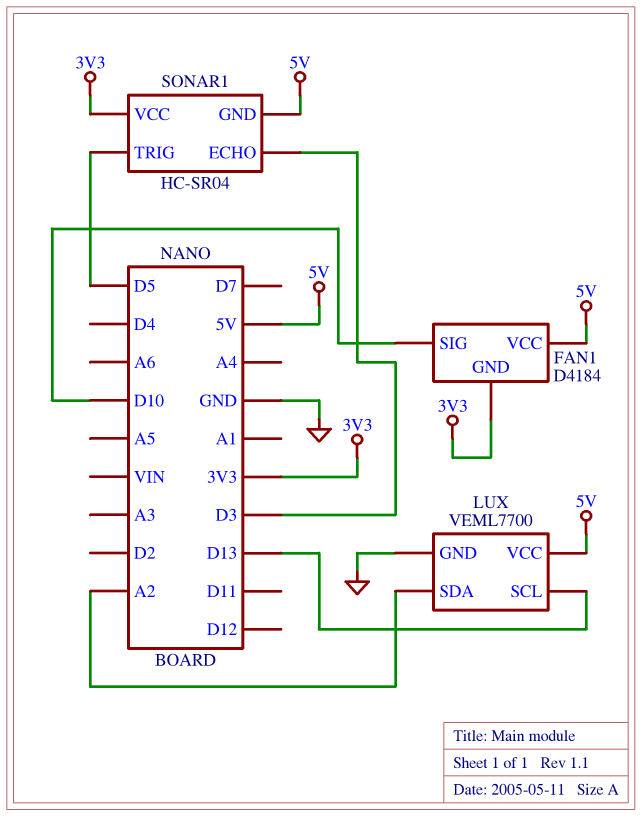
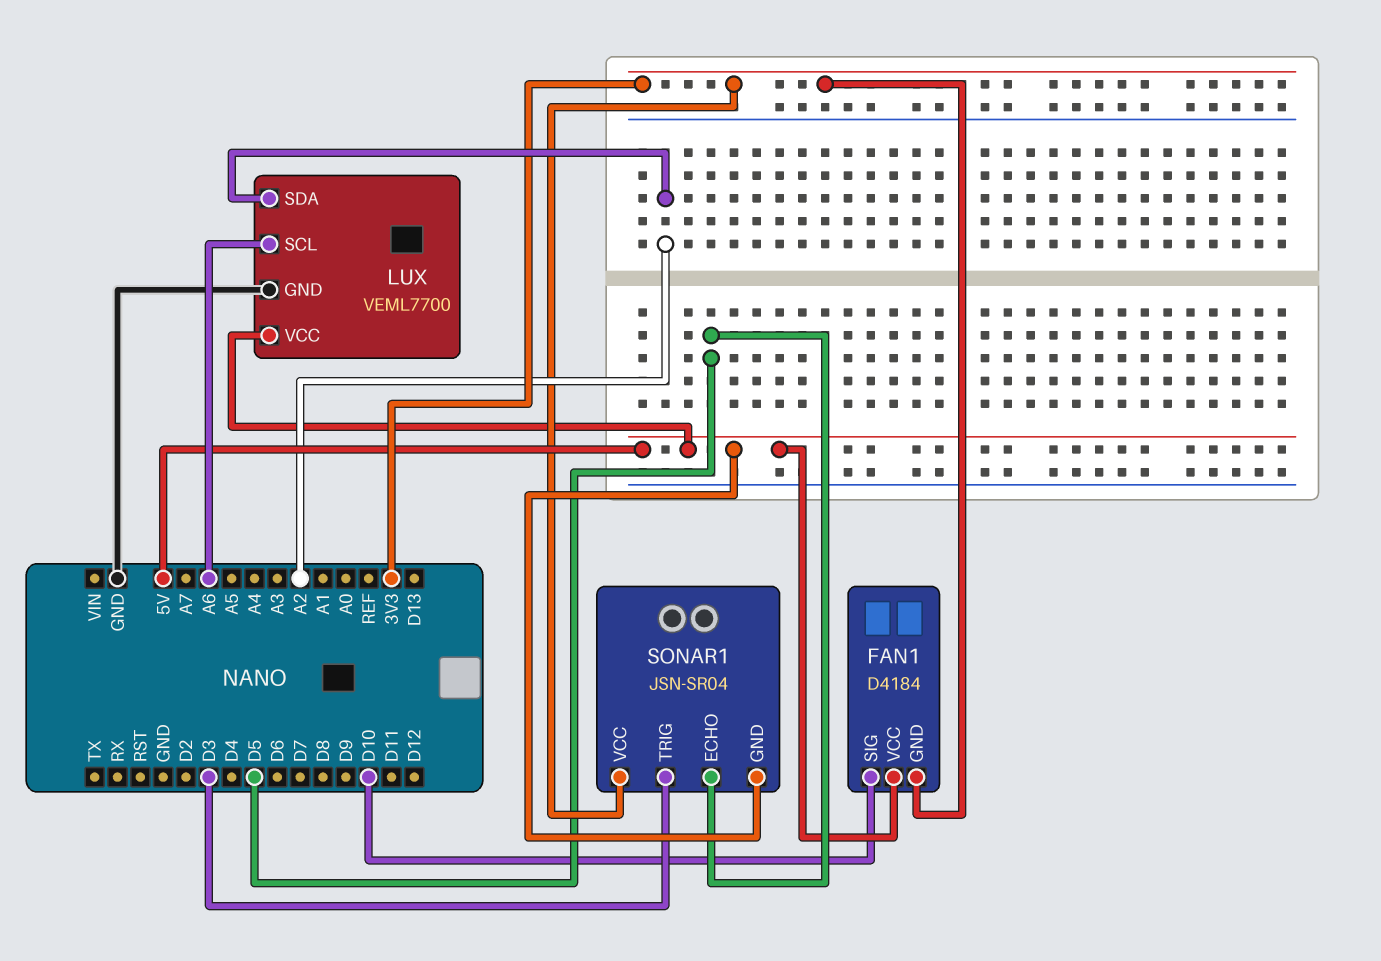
LUX pin SCL: D13 -> A6
SONAR1: HC-SR04 -> JSN-SR04
SONAR1 pin ECHO: D3 -> D5
SONAR1 pin TRIG: D5 -> D3

